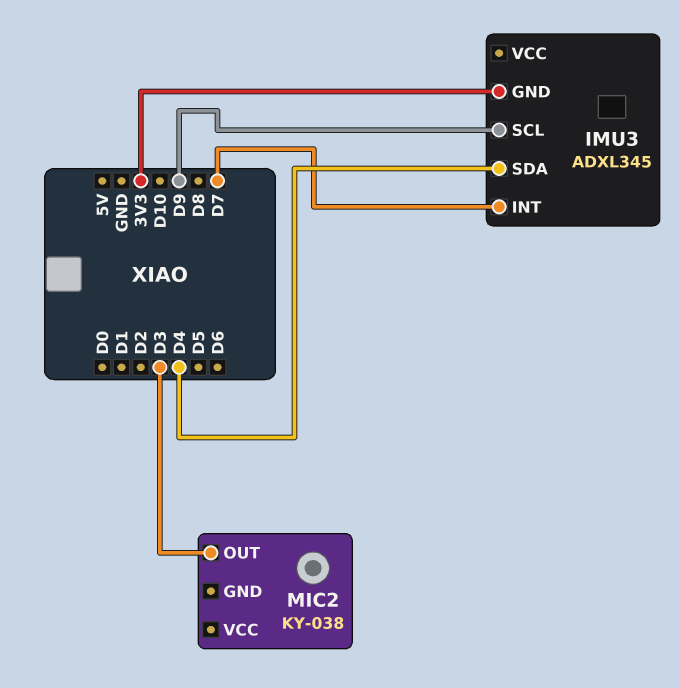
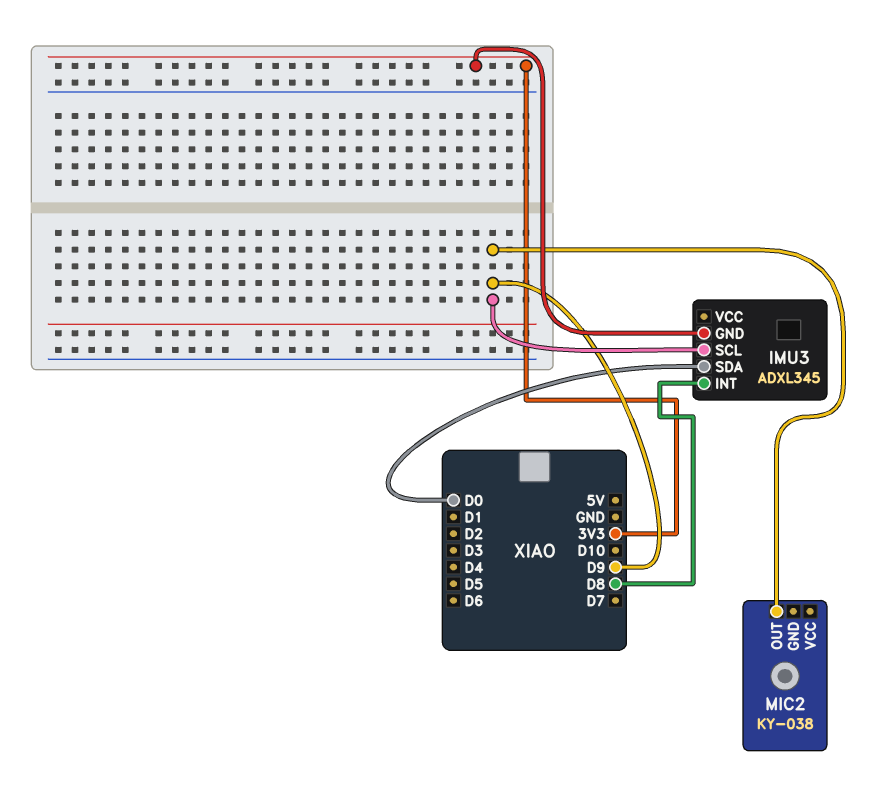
IMU3 pin INT: D7 -> D8
IMU3 pin SDA: D4 -> D0
MIC2 pin OUT: D3 -> D9

